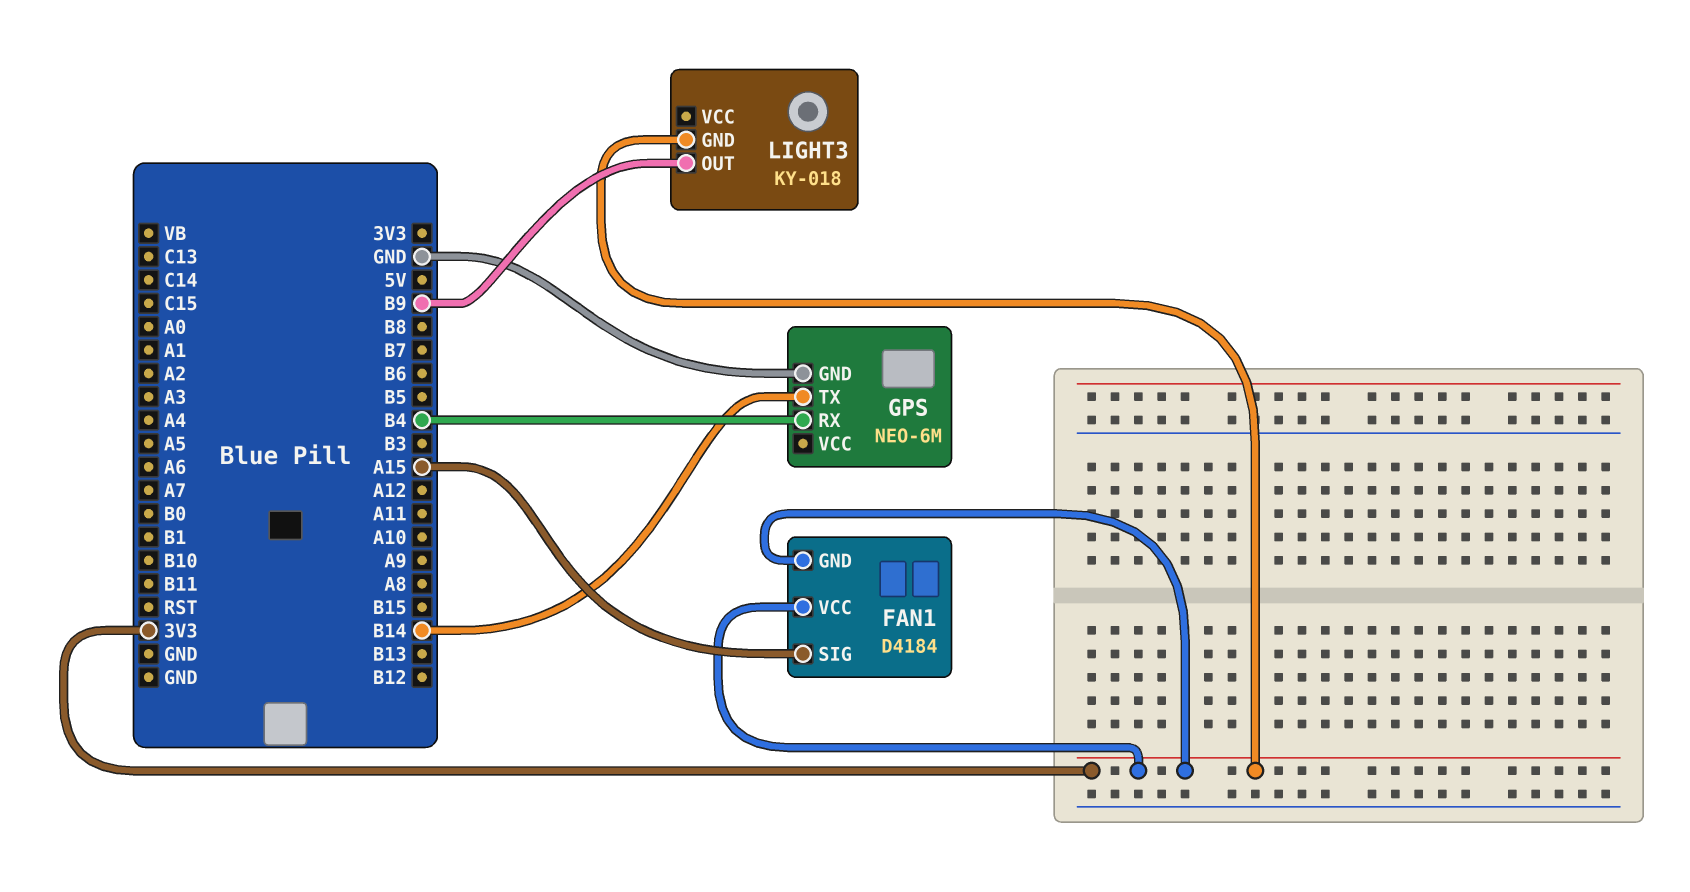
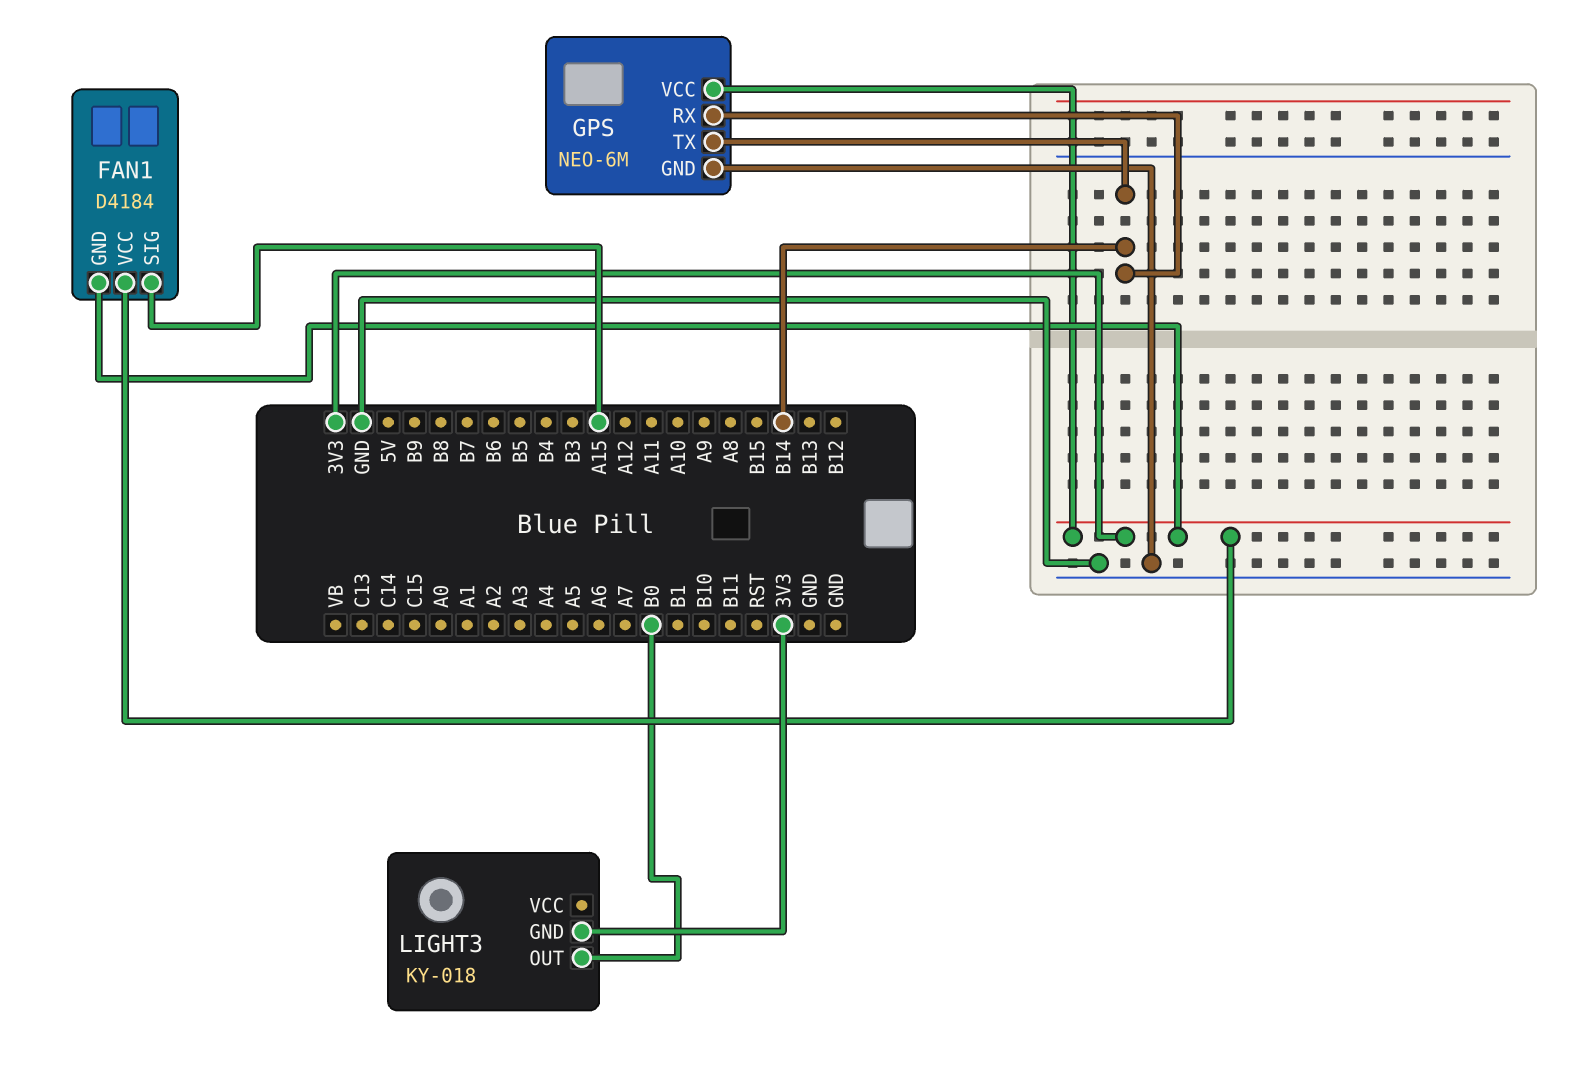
GPS pin RX: B4 -> B14
GPS pin VCC: none -> 3V3
LIGHT3 pin OUT: B9 -> B0

